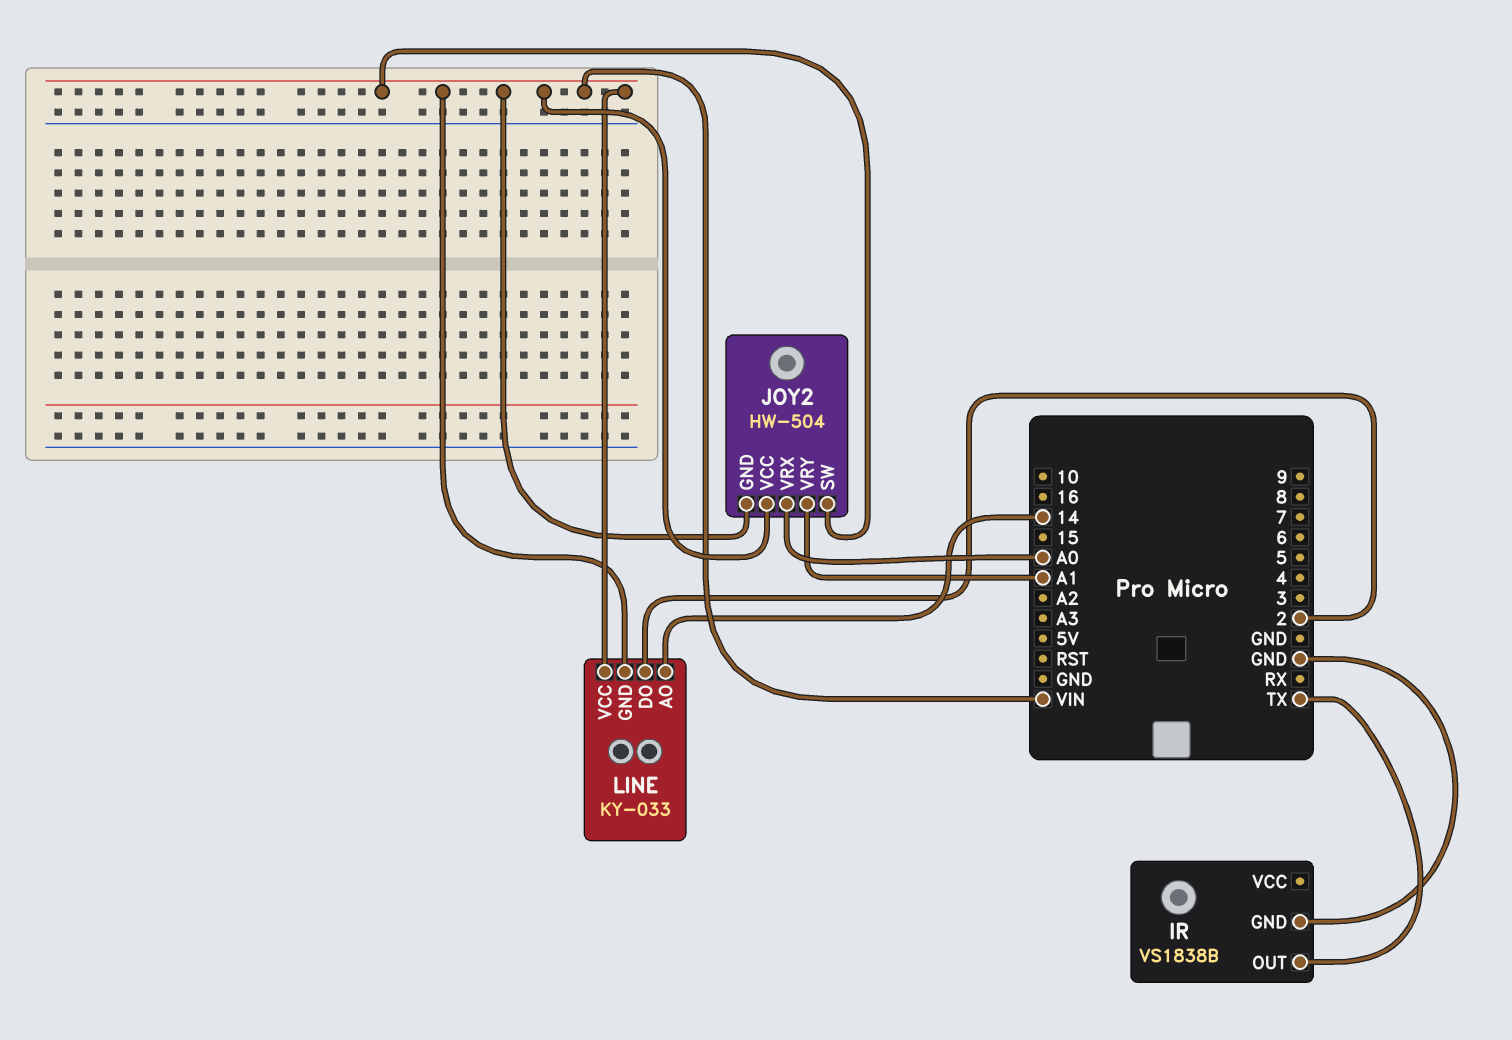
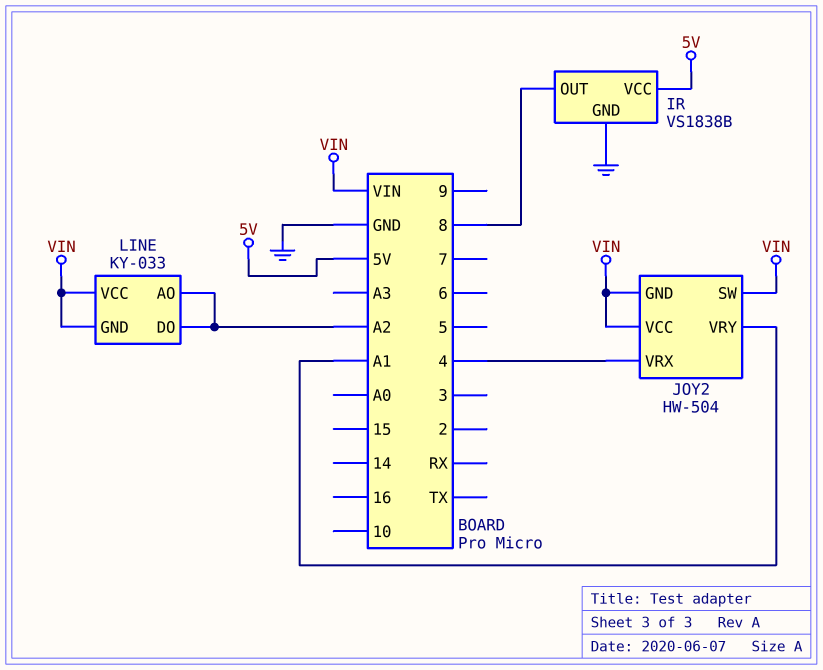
IR pin OUT: TX -> 8
IR pin VCC: none -> 5V
JOY2 pin VRX: A0 -> 4
LINE pin AO: 14 -> A2
LINE pin DO: 2 -> A2

